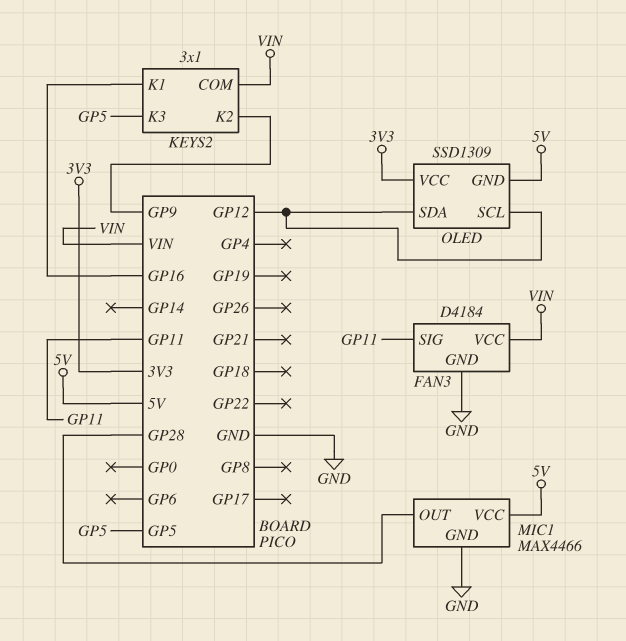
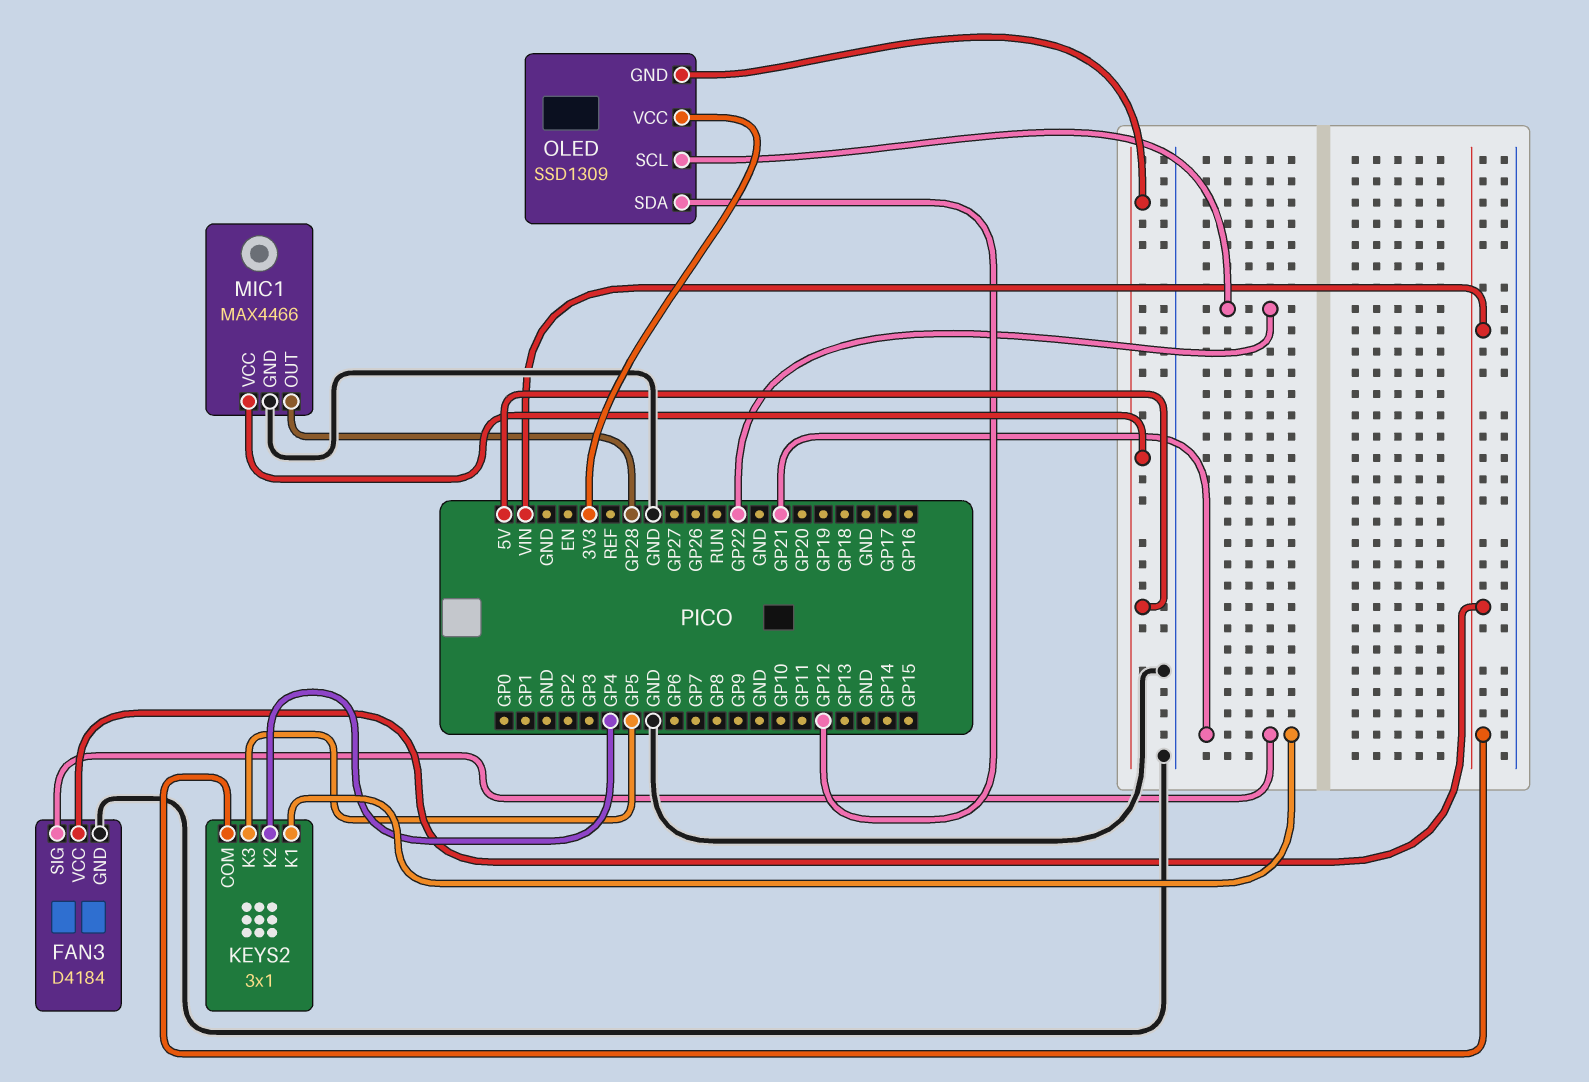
FAN3 pin SIG: GP11 -> GP21
KEYS2 pin K1: GP16 -> GP21
KEYS2 pin K2: GP9 -> GP4
OLED pin SCL: GP12 -> GP22

